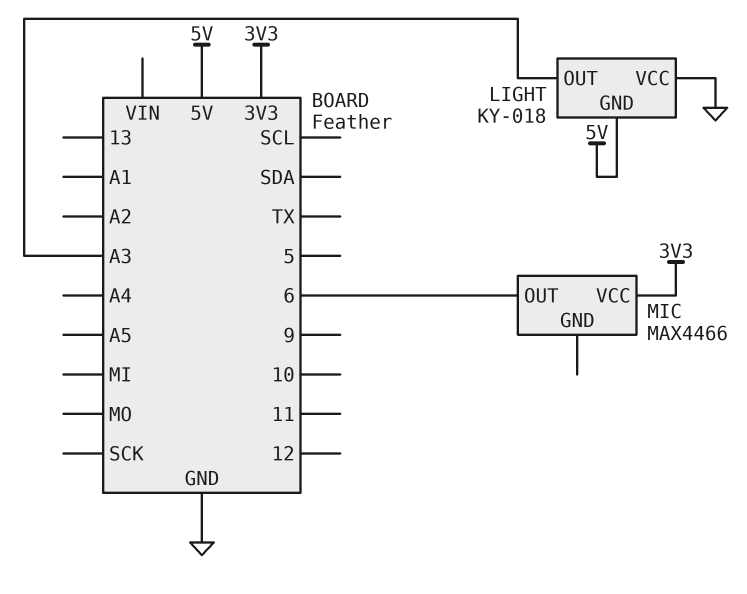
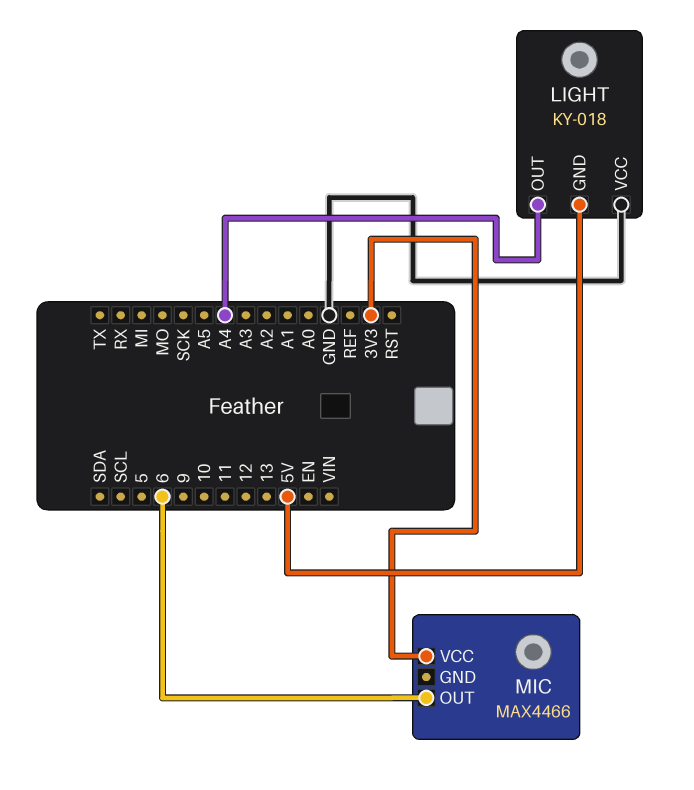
LIGHT pin OUT: A3 -> A4

